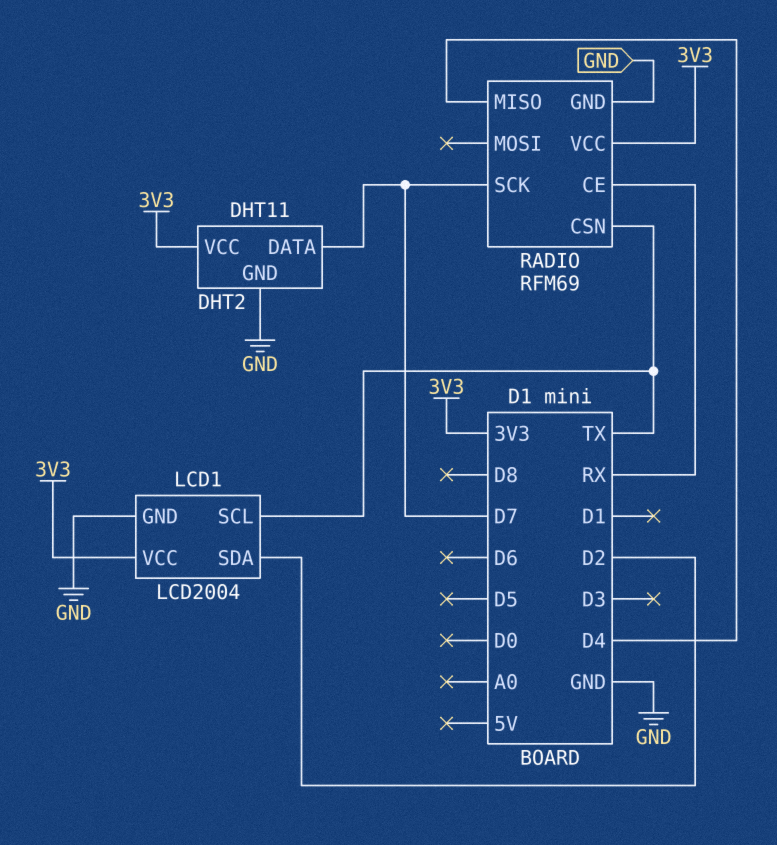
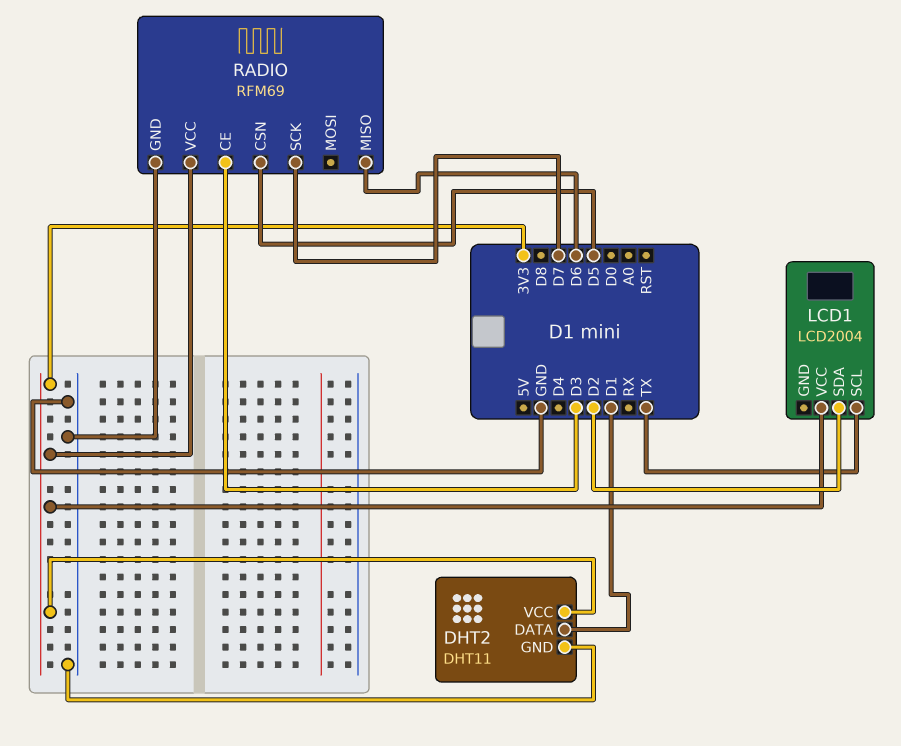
DHT2 pin DATA: D7 -> D1
LCD1 pin GND: GND -> none
RADIO pin CE: RX -> D3
RADIO pin CSN: TX -> D5
RADIO pin MISO: D4 -> D6

